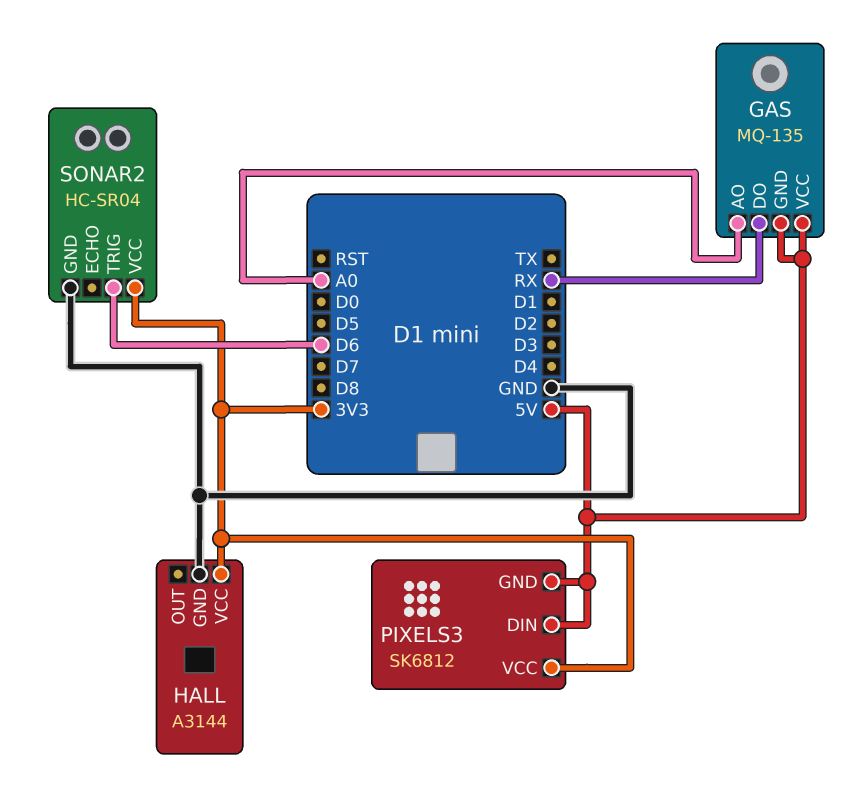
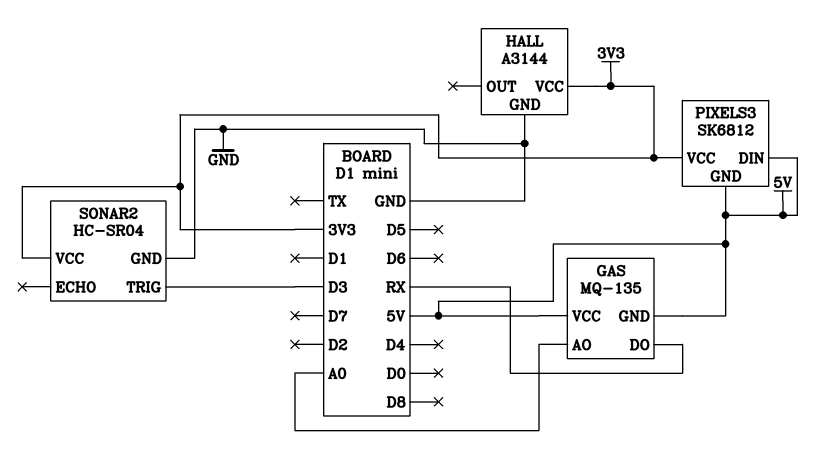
SONAR2 pin TRIG: D6 -> D3

